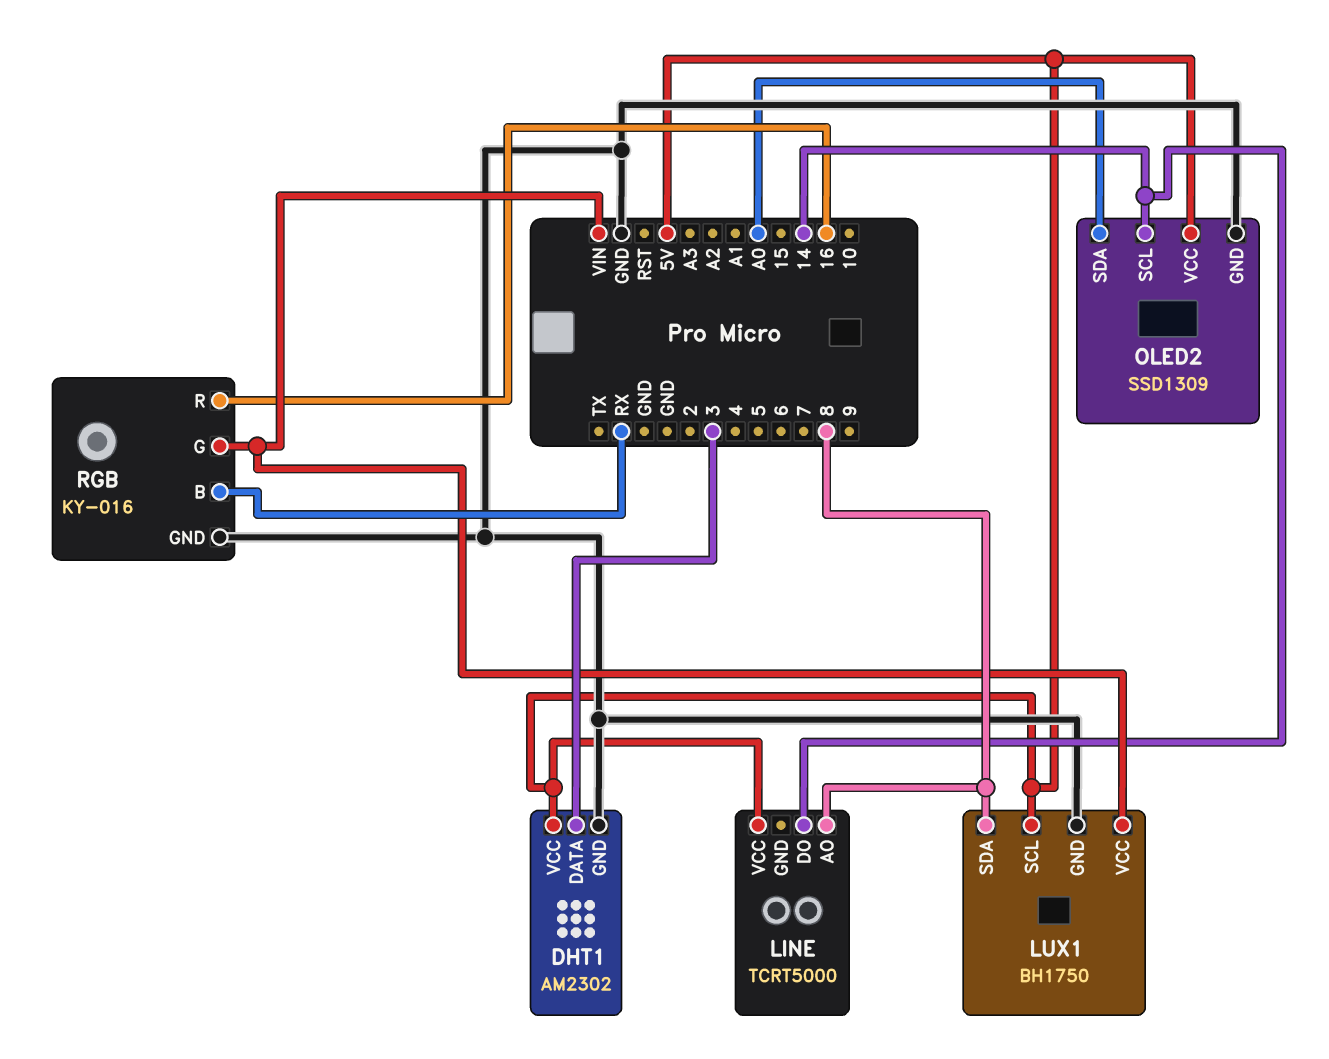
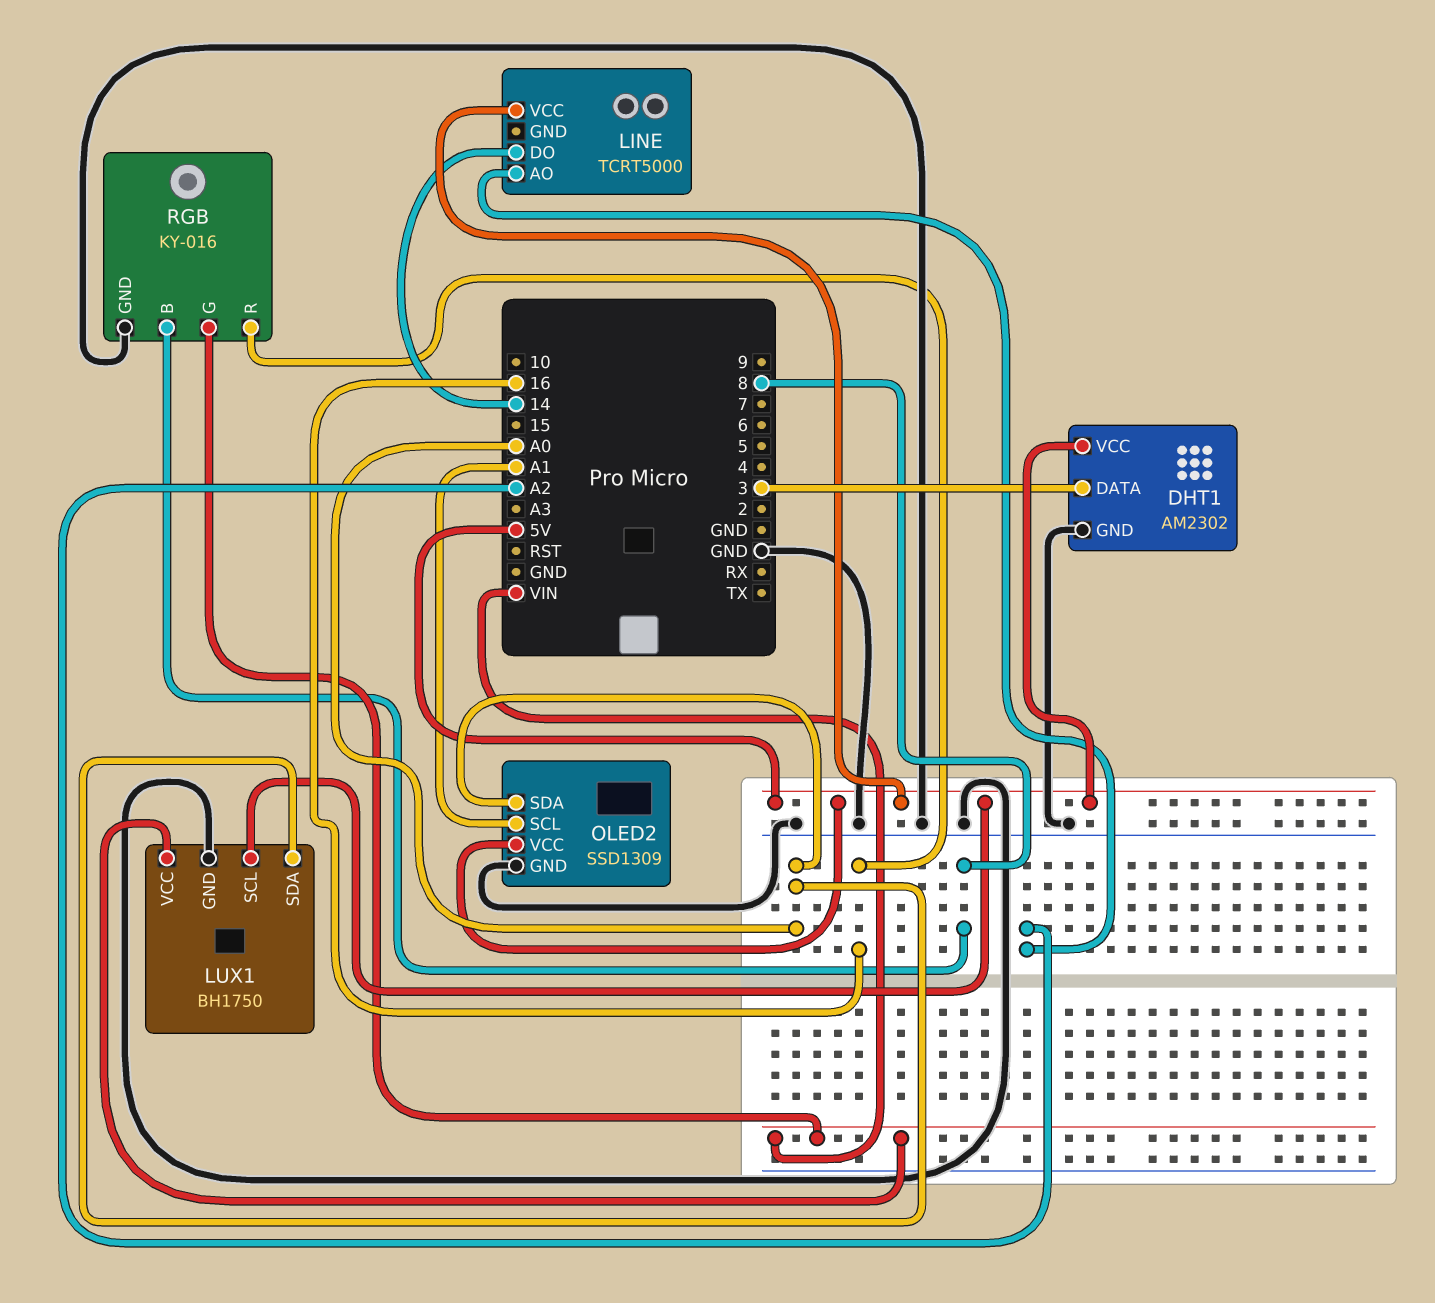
LINE pin AO: 8 -> A2
LUX1 pin SDA: 8 -> A0
OLED2 pin SCL: 14 -> A1
RGB pin B: RX -> 8

